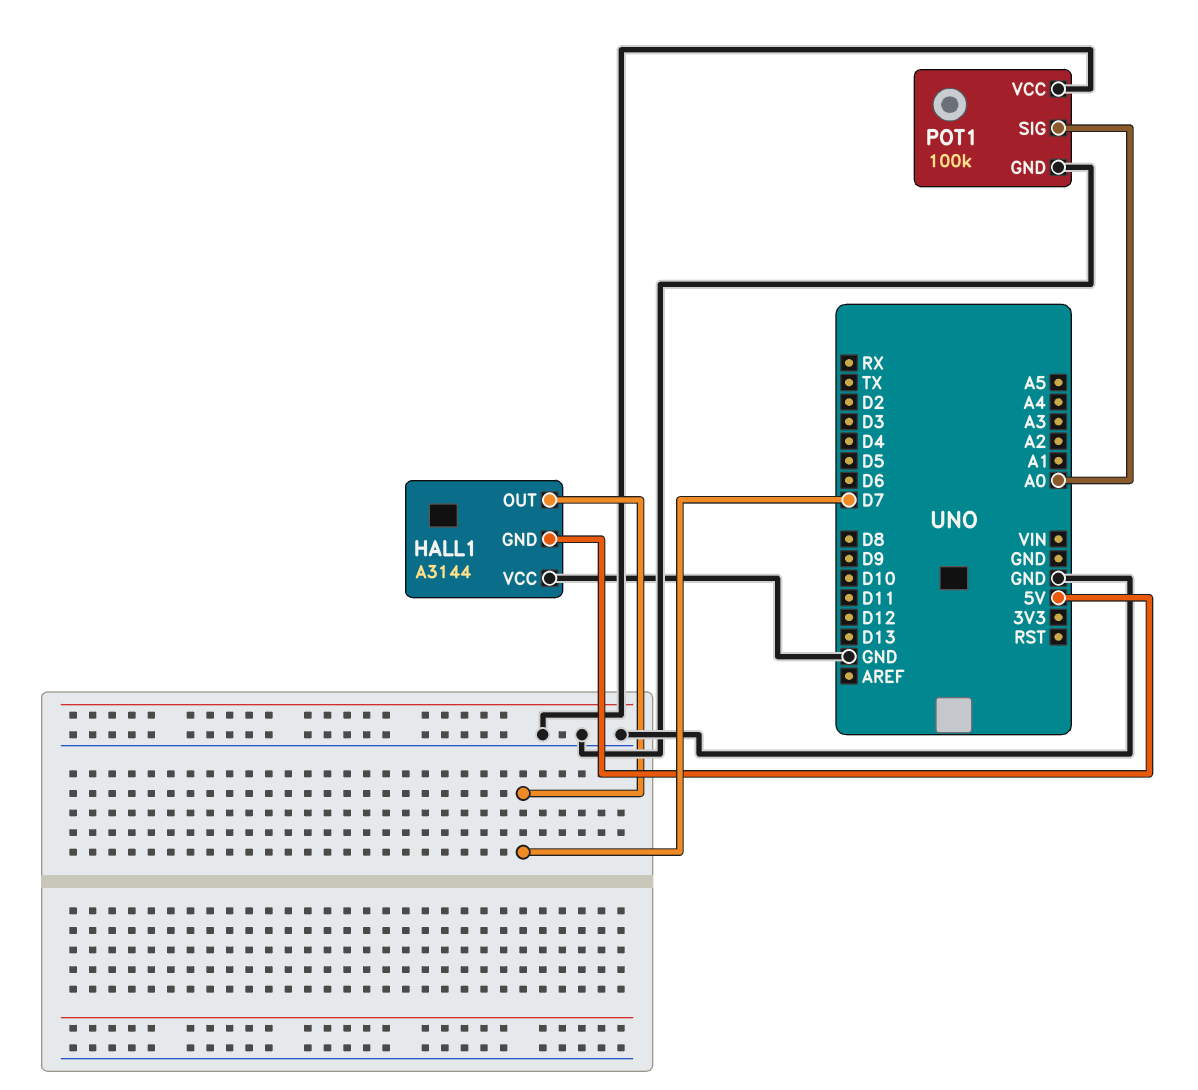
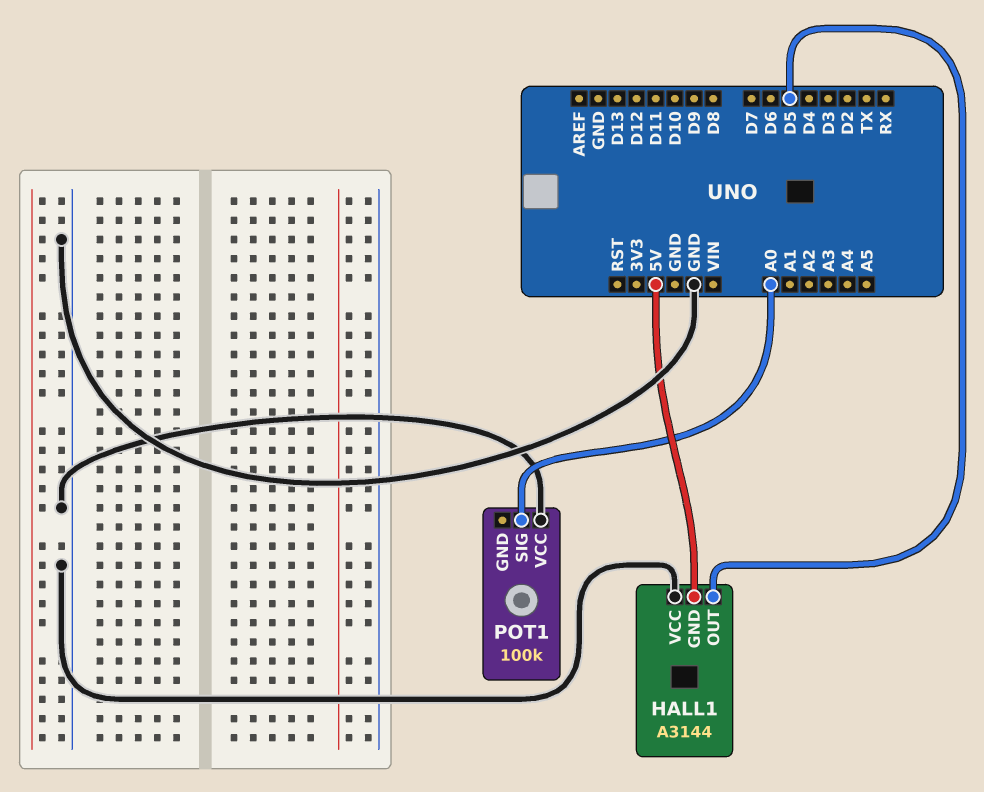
HALL1 pin OUT: D7 -> D5
POT1 pin GND: GND -> none

